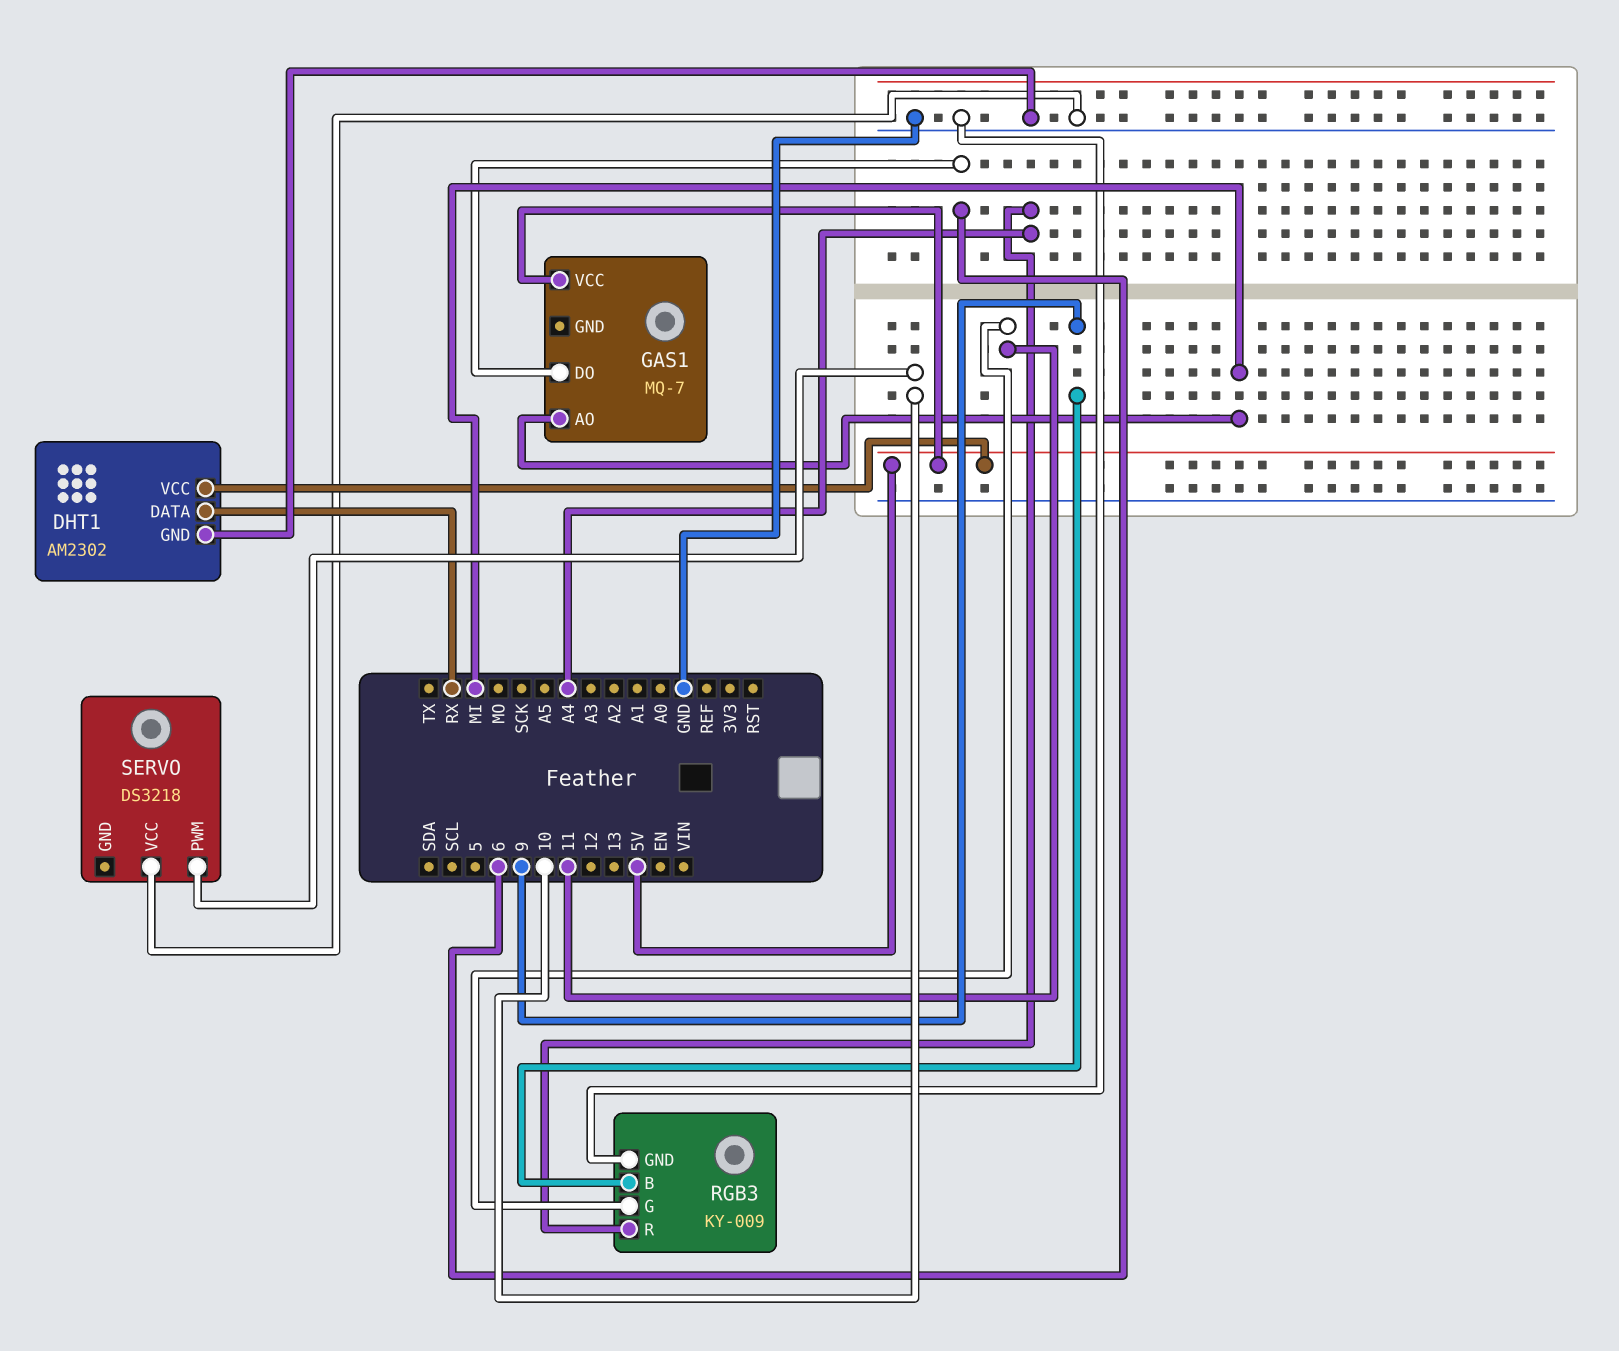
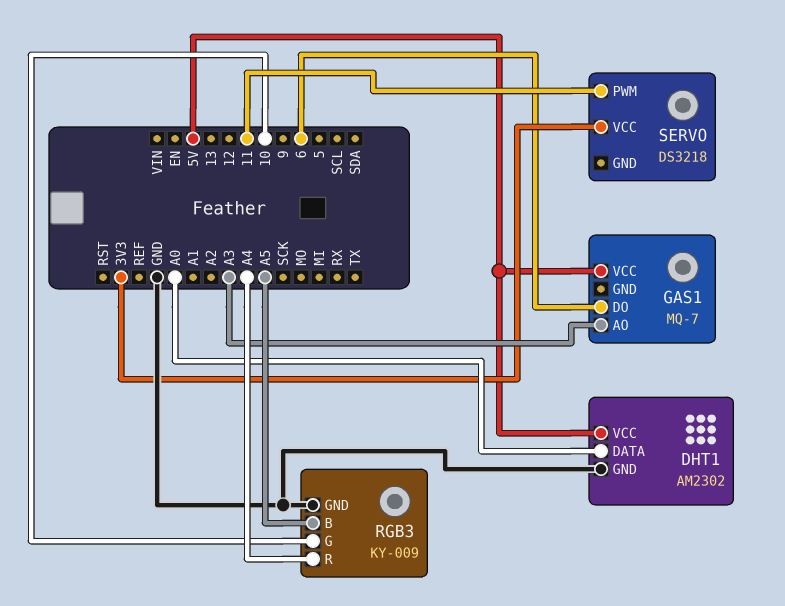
DHT1 pin DATA: RX -> A0
GAS1 pin AO: MI -> A3
RGB3 pin B: 9 -> A5
RGB3 pin G: 11 -> 10
SERVO pin PWM: 10 -> 11
SERVO pin VCC: GND -> 3V3

